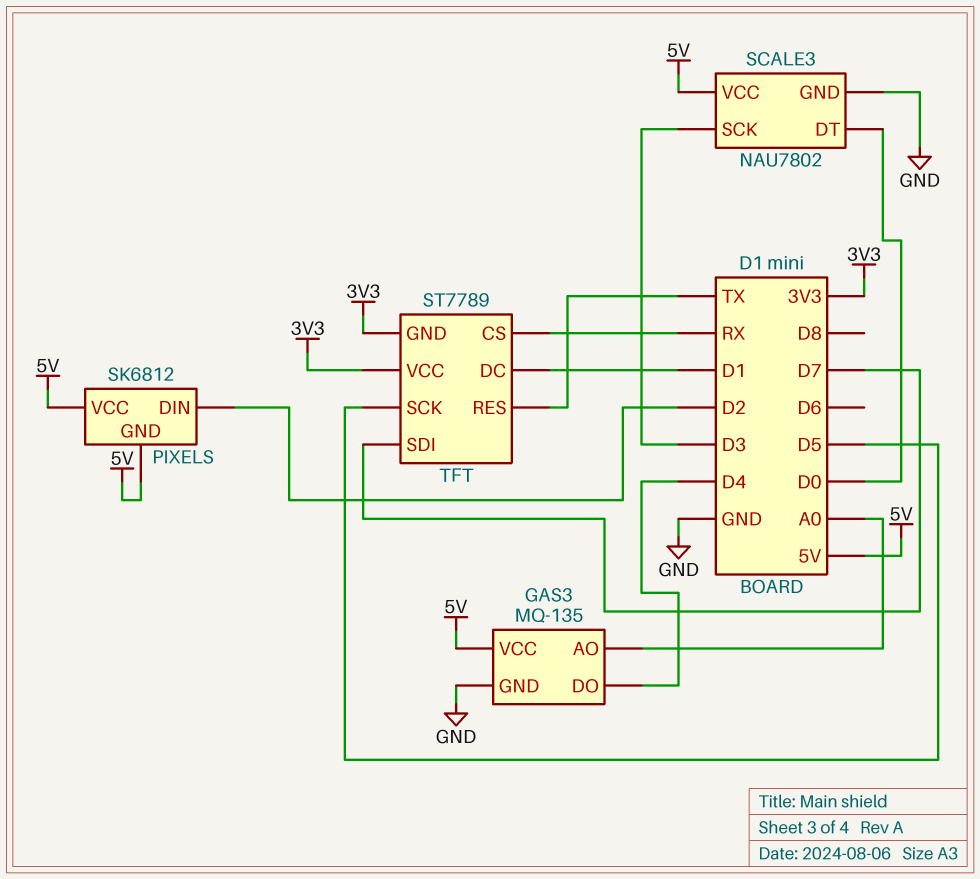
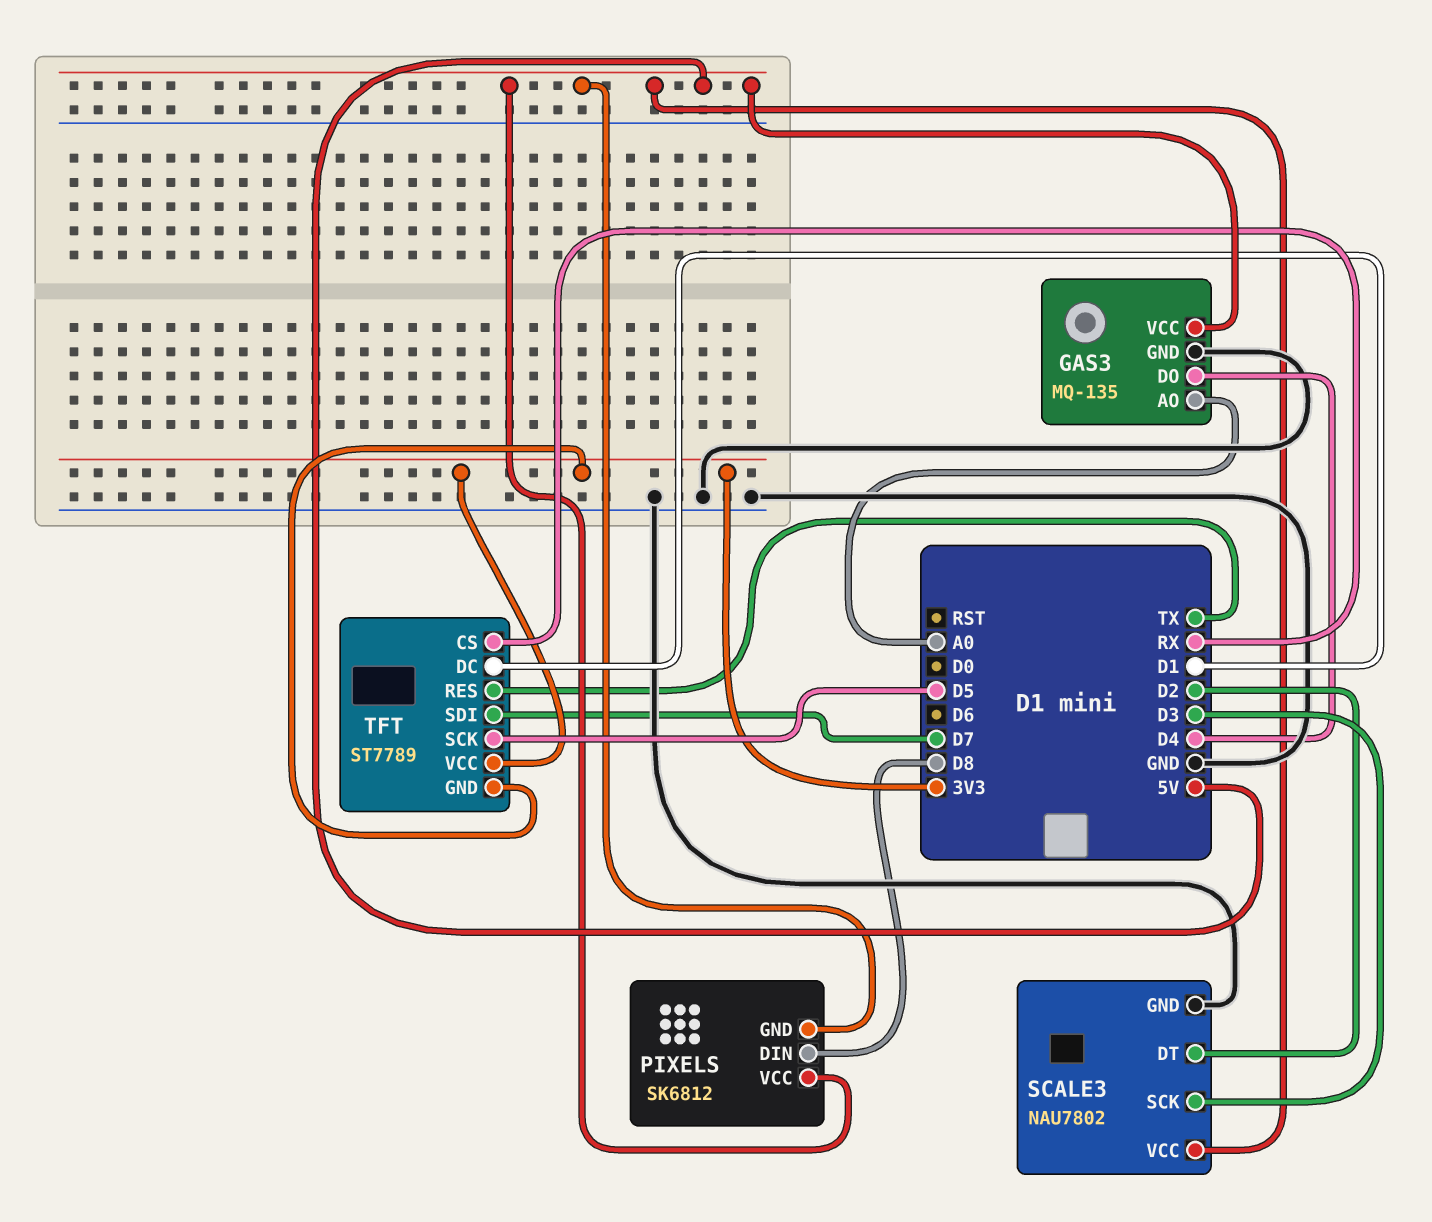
PIXELS pin DIN: D2 -> D8
SCALE3 pin DT: D0 -> D2

